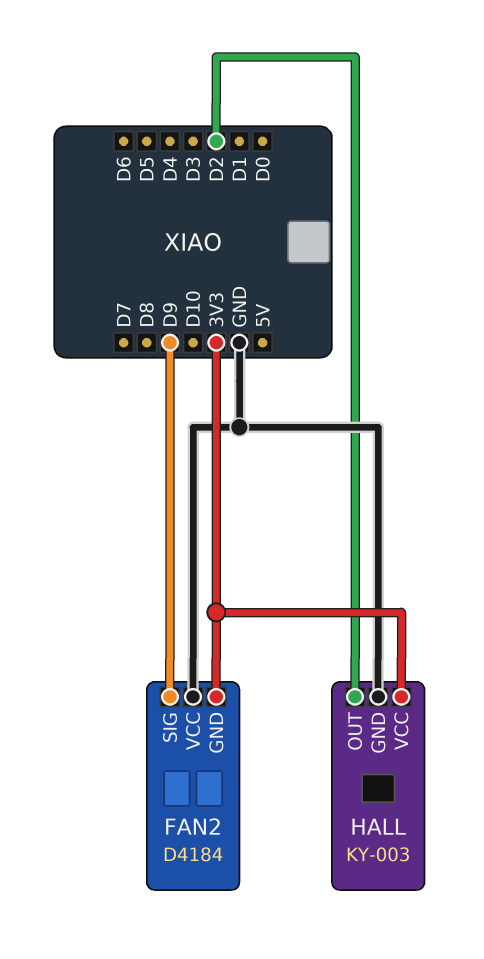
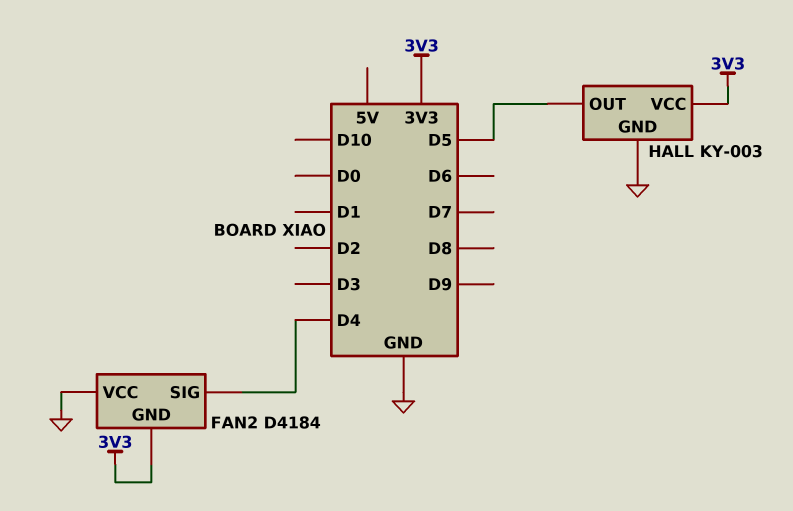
FAN2 pin SIG: D9 -> D4
HALL pin OUT: D2 -> D5

